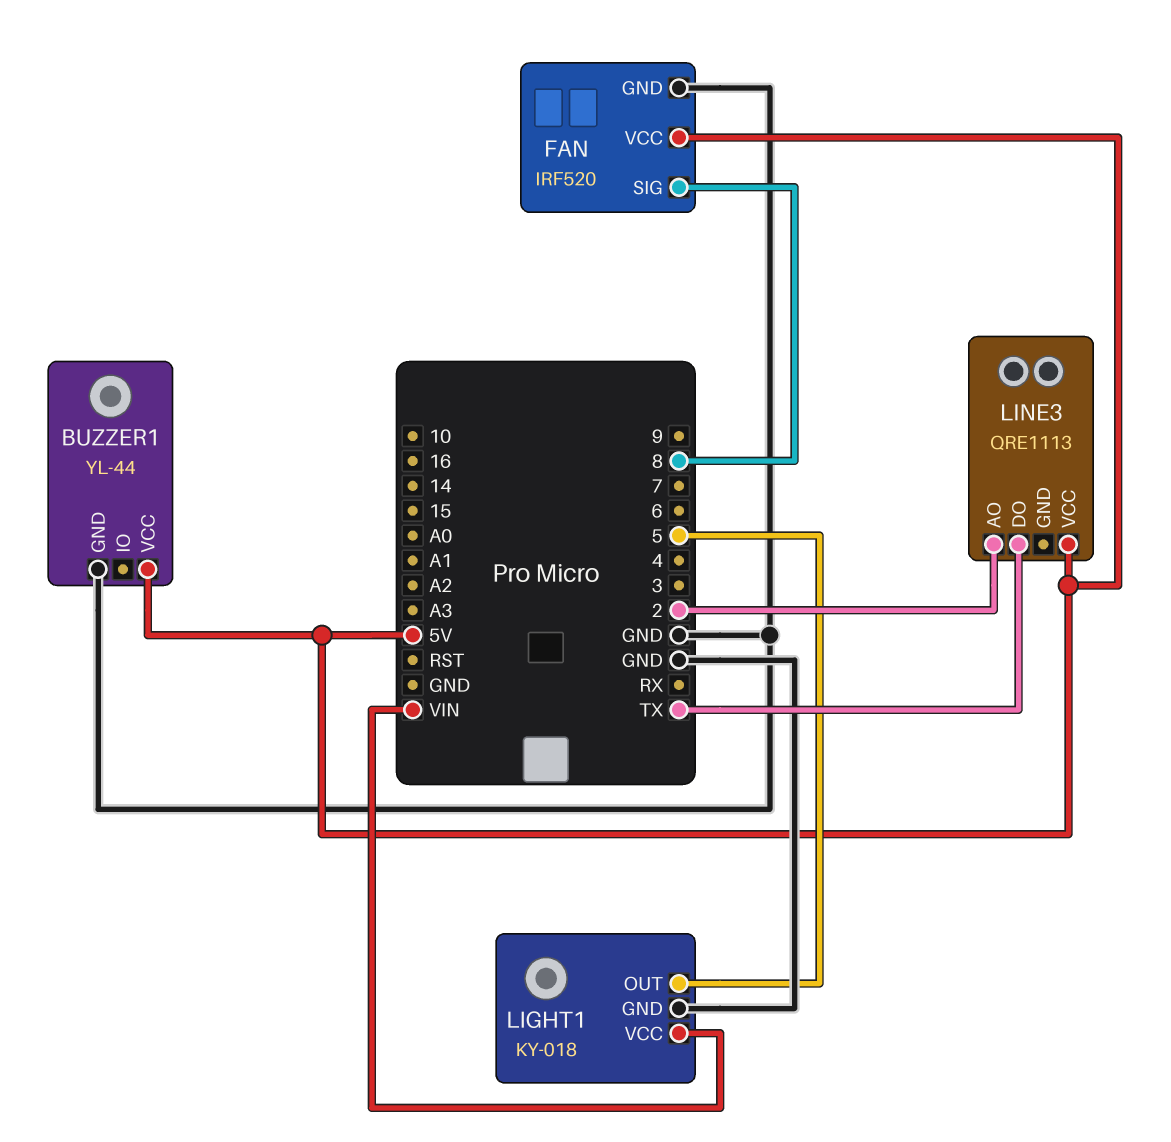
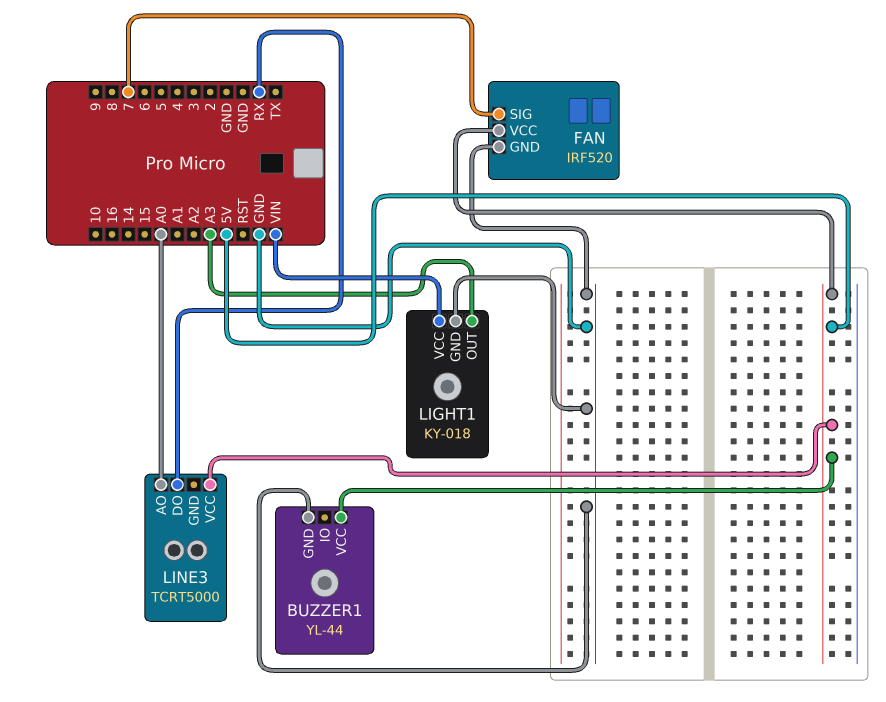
FAN pin SIG: 8 -> 7
LIGHT1 pin OUT: 5 -> A3
LINE3: QRE1113 -> TCRT5000
LINE3 pin AO: 2 -> A0
LINE3 pin DO: TX -> RX

